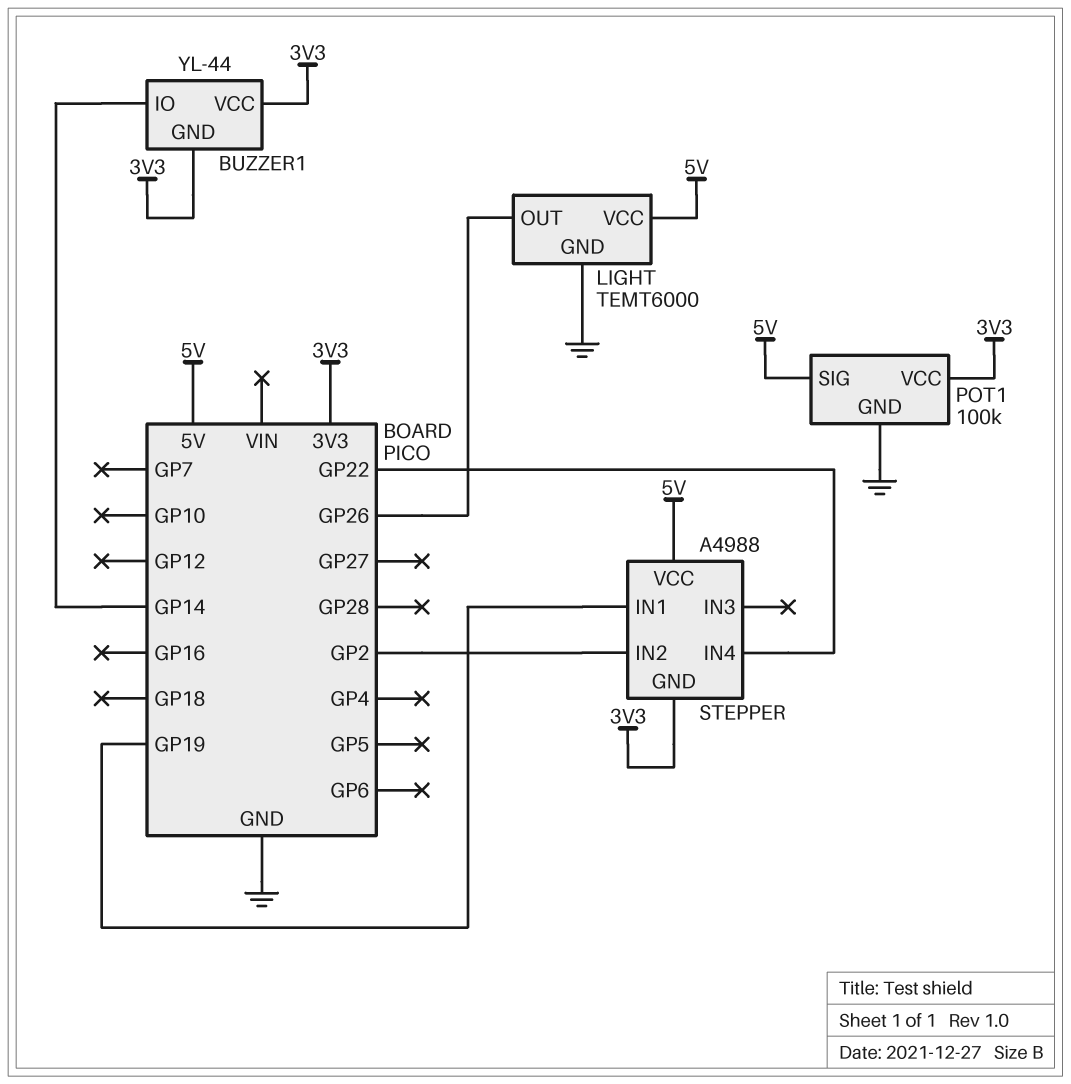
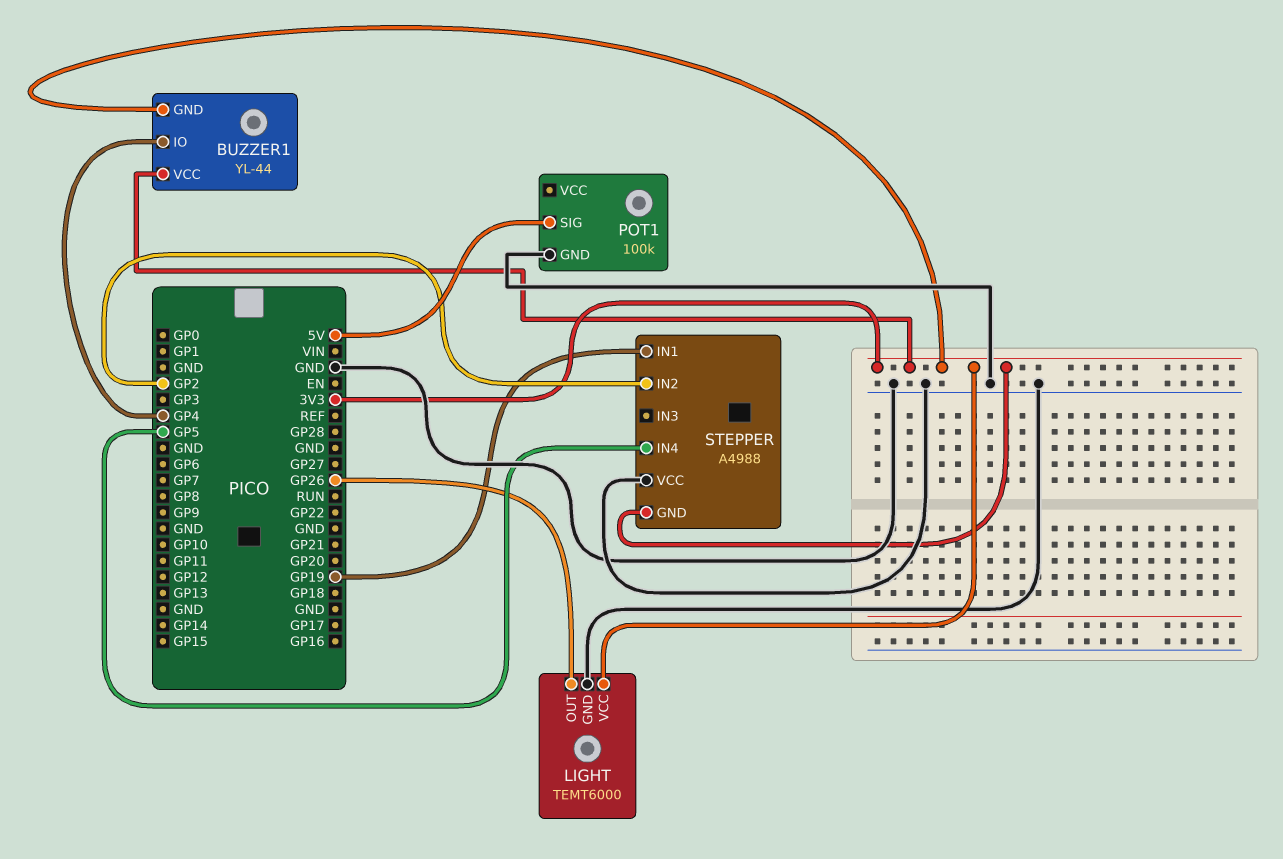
BUZZER1 pin IO: GP14 -> GP4
LIGHT pin VCC: 5V -> 3V3
POT1 pin VCC: 3V3 -> none
STEPPER pin IN4: GP22 -> GP5
STEPPER pin VCC: 5V -> GND

